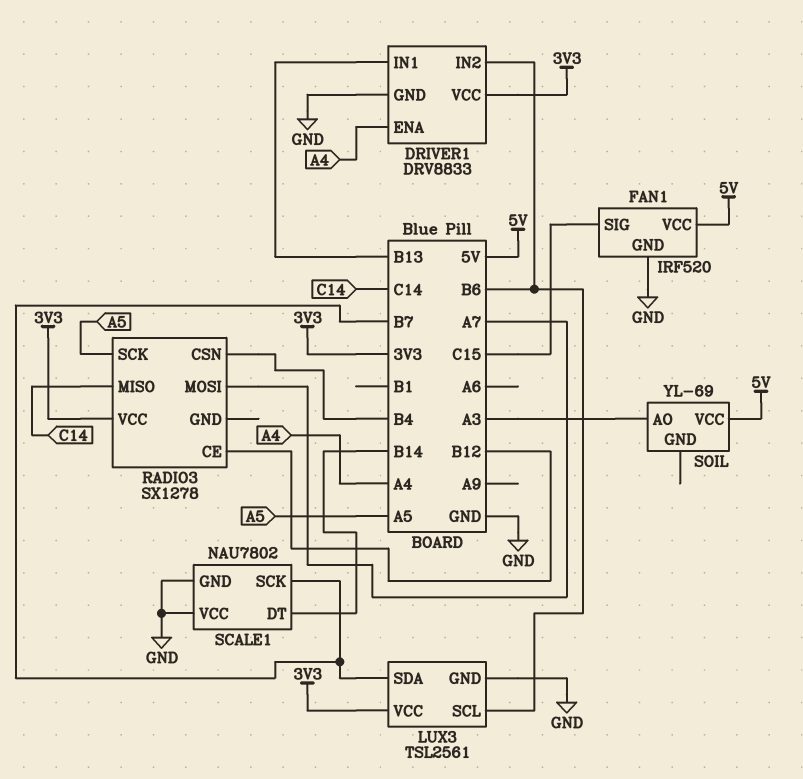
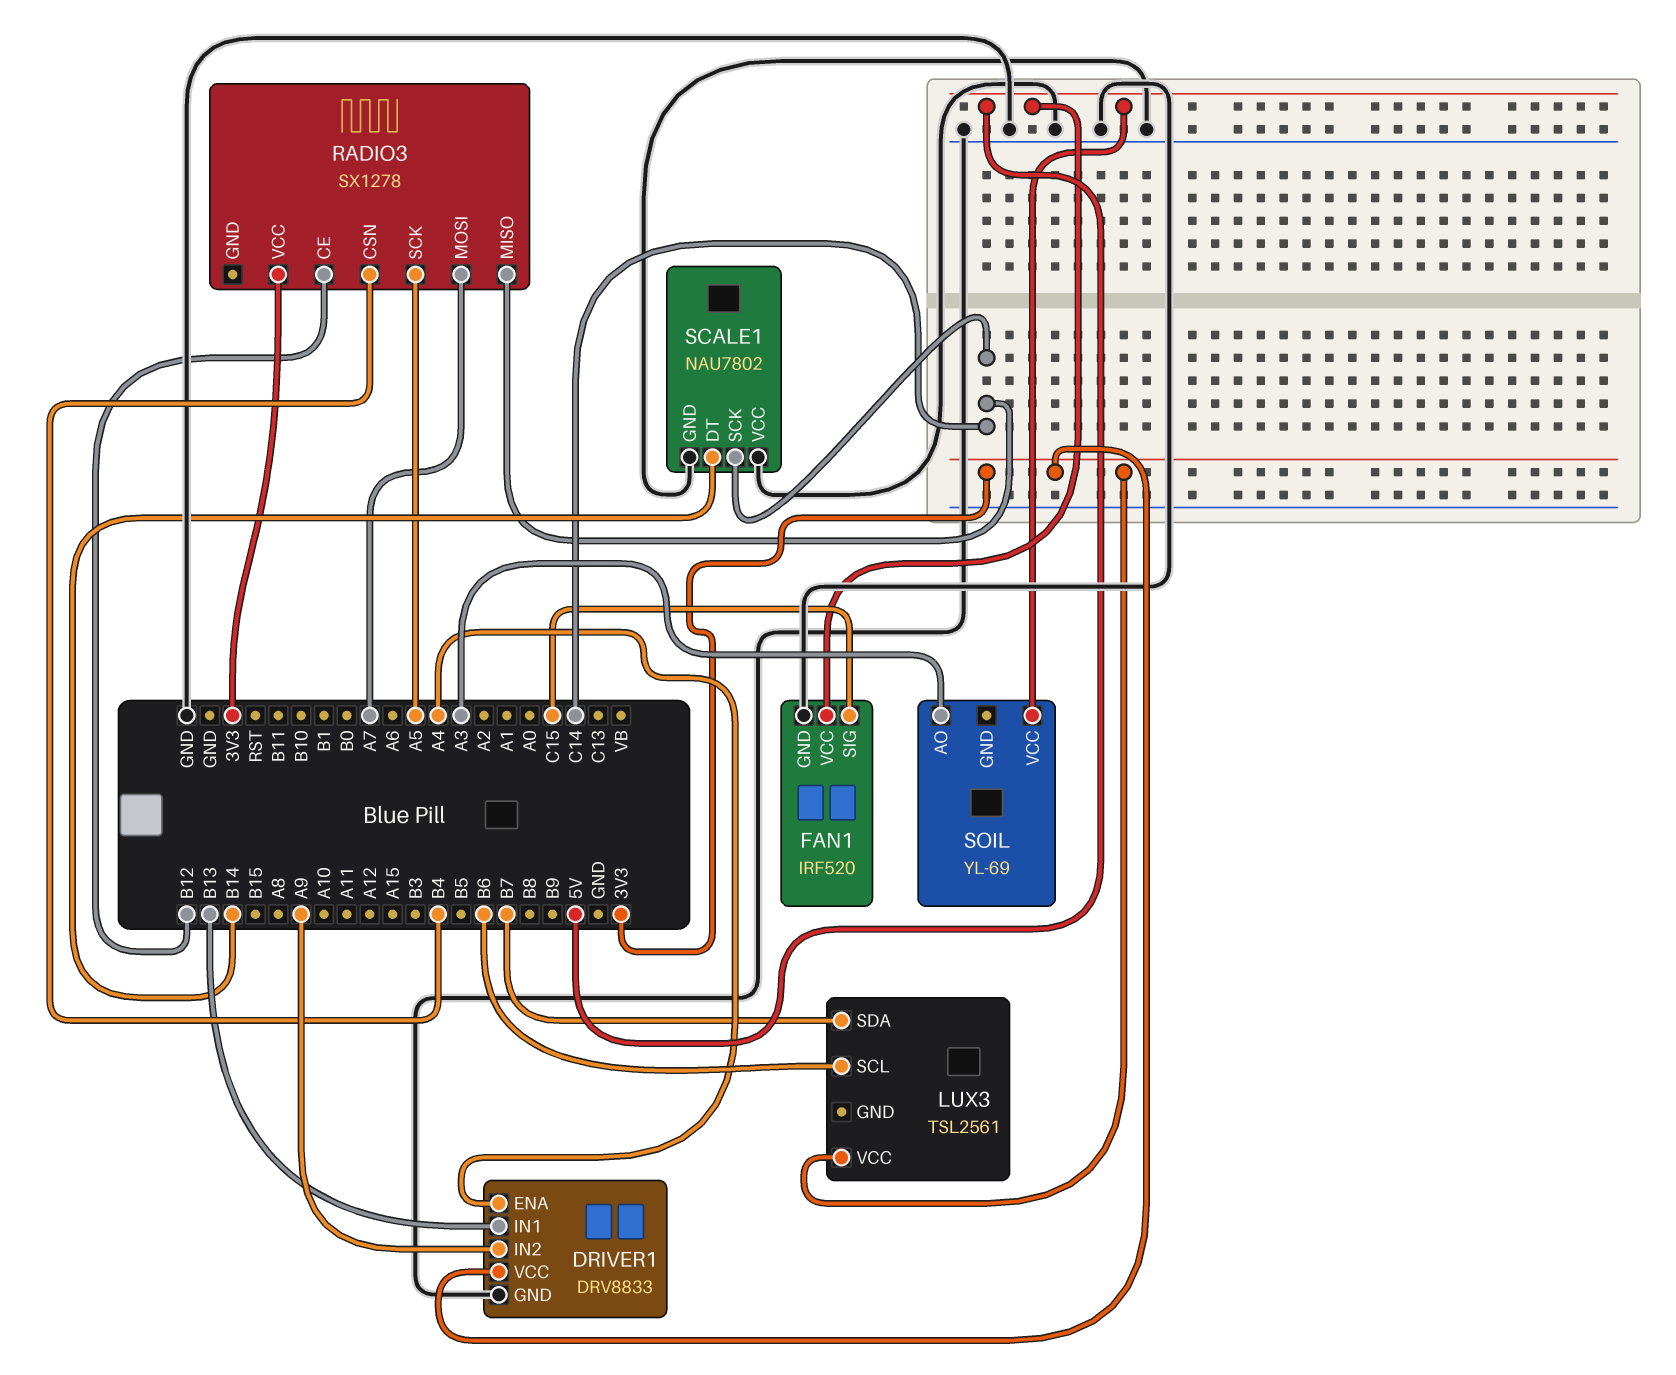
DRIVER1 pin IN2: B6 -> A9
LUX3 pin GND: GND -> none
SCALE1 pin SCK: B7 -> C14

